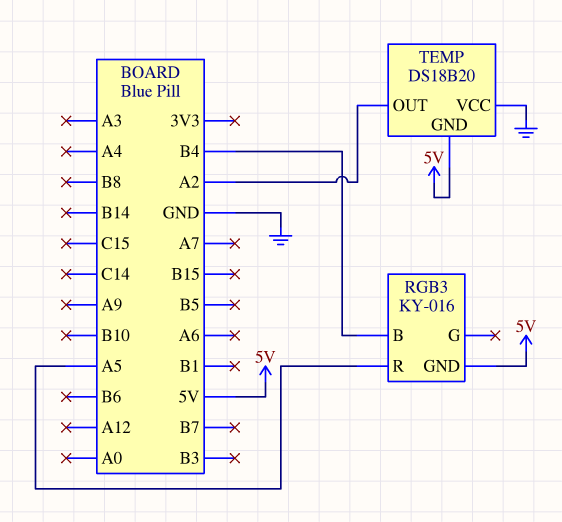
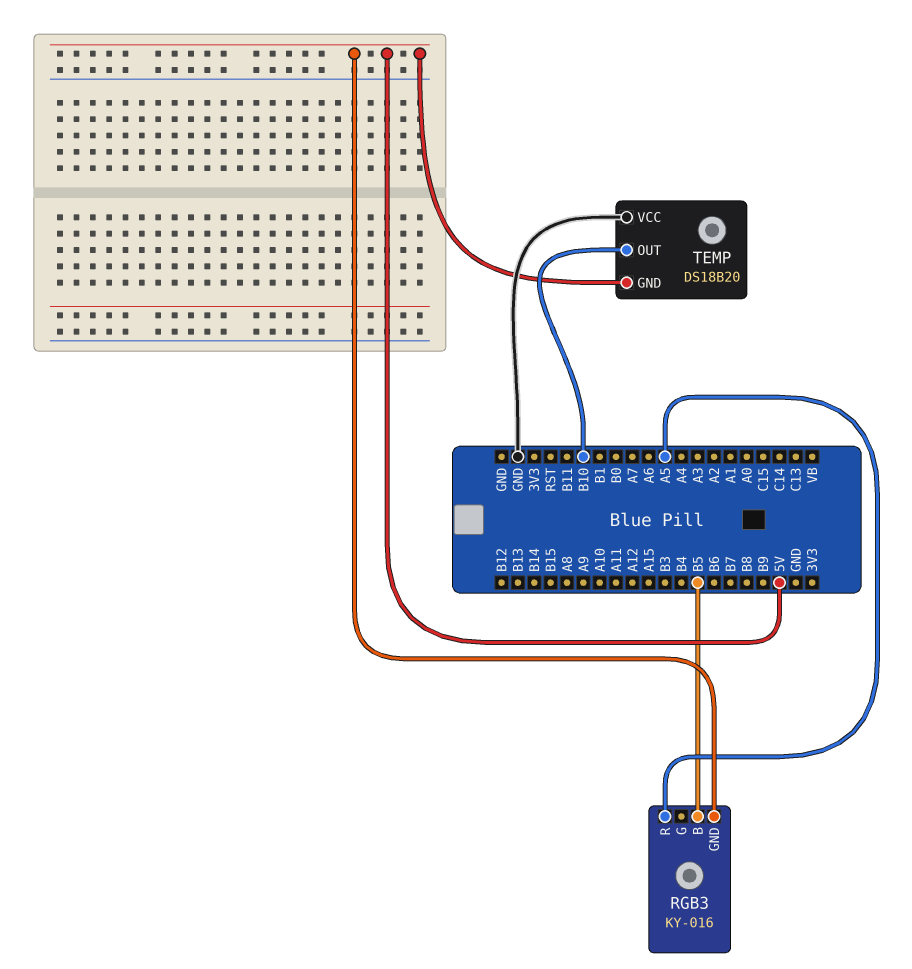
RGB3 pin B: B4 -> B5
TEMP pin OUT: A2 -> B10

